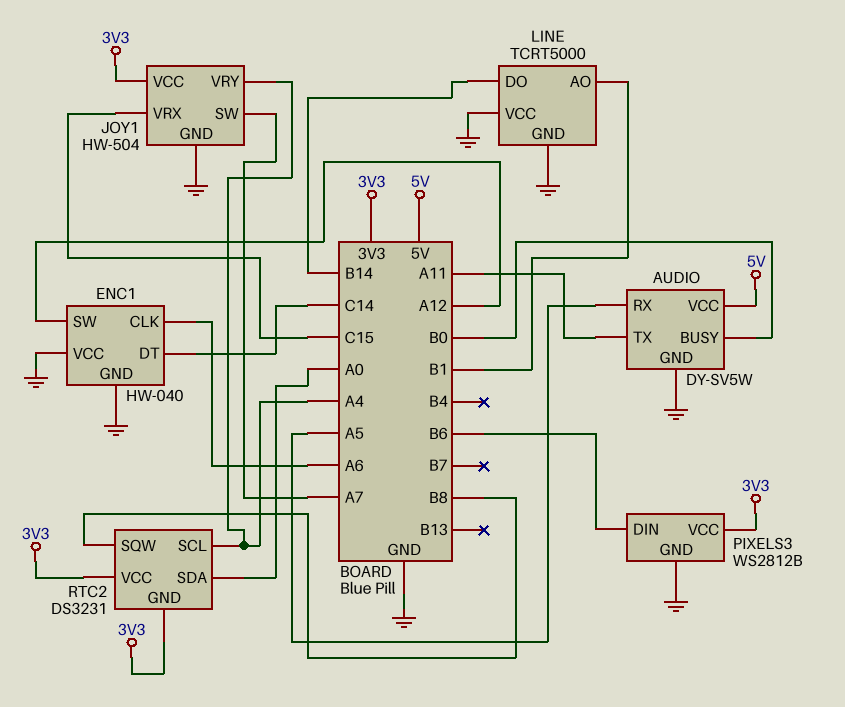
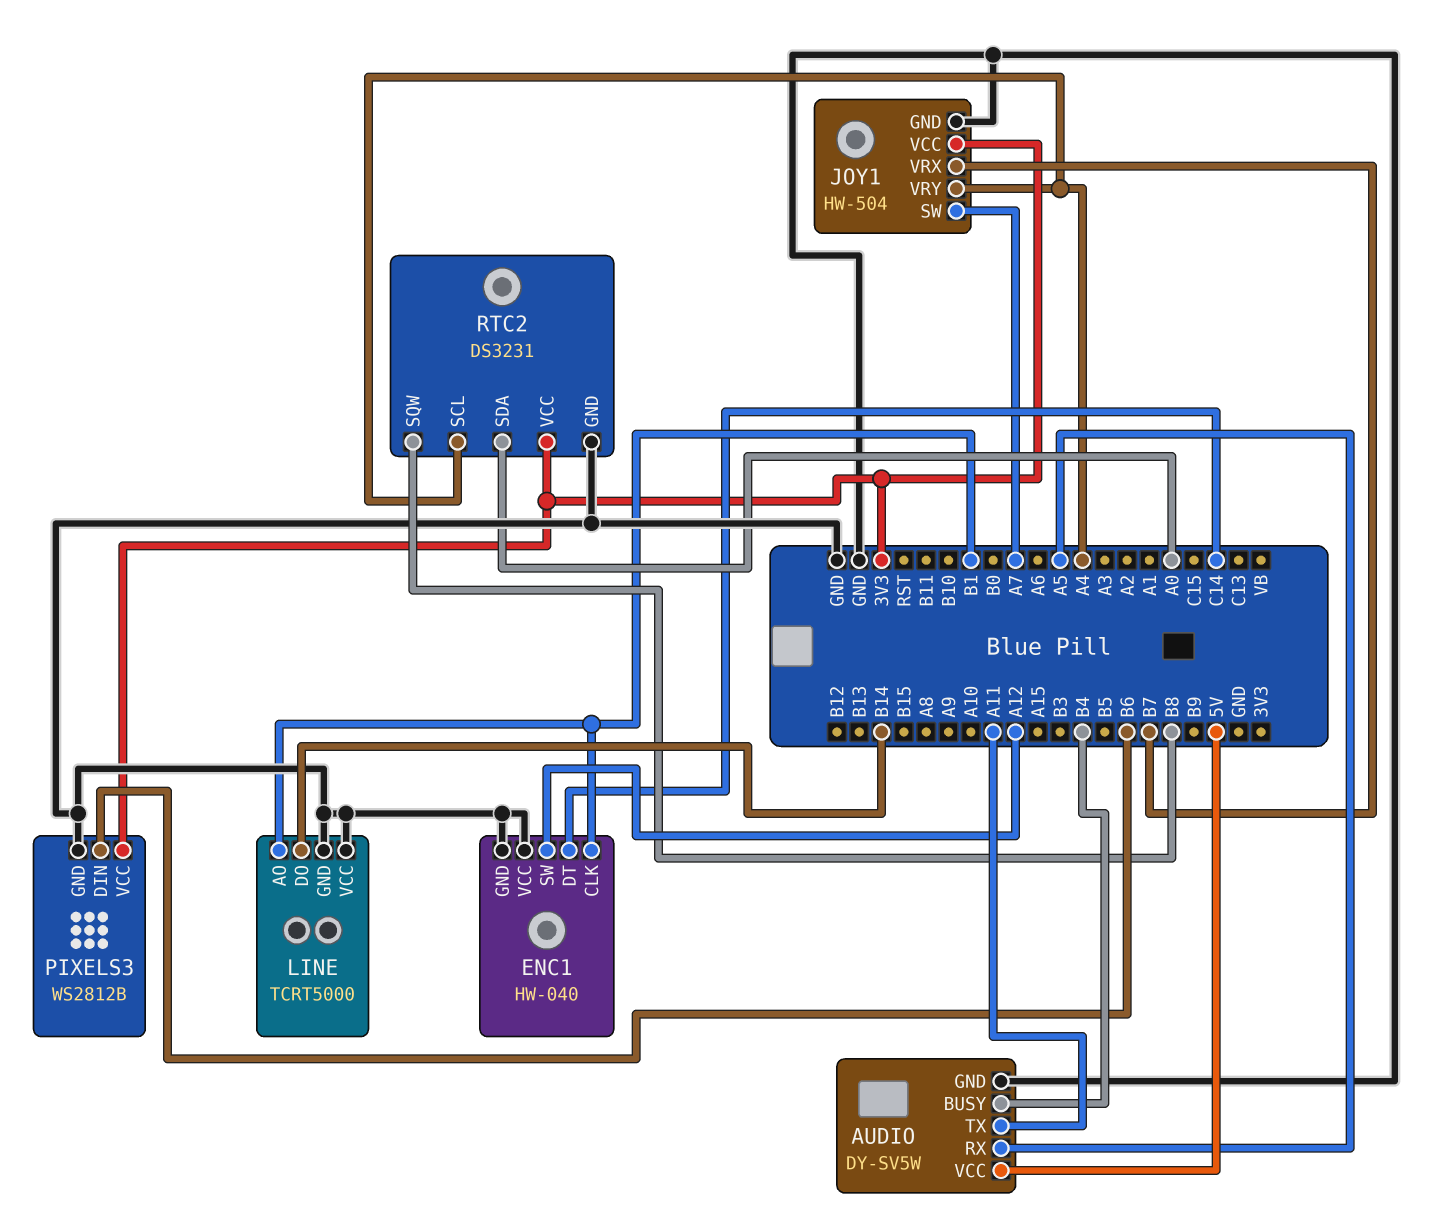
AUDIO pin BUSY: B0 -> B4
ENC1 pin CLK: A6 -> B1
JOY1 pin VRX: C15 -> B7
RTC2 pin GND: 3V3 -> GND

